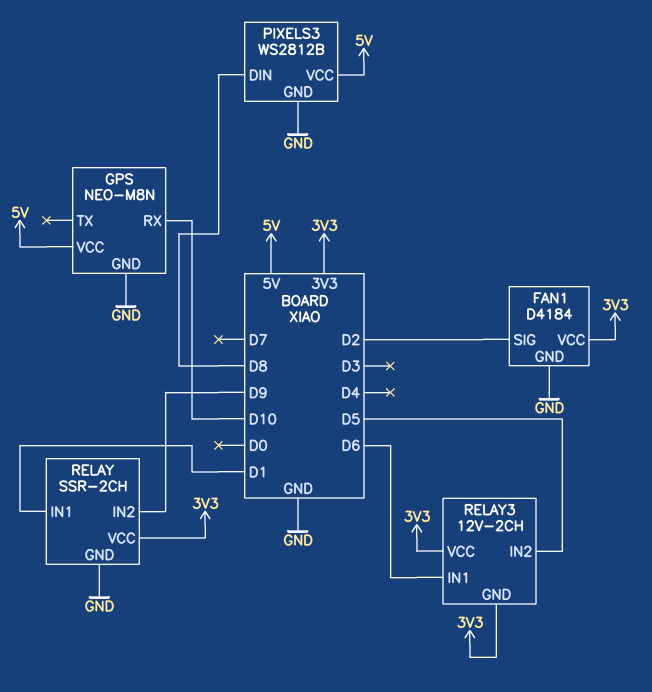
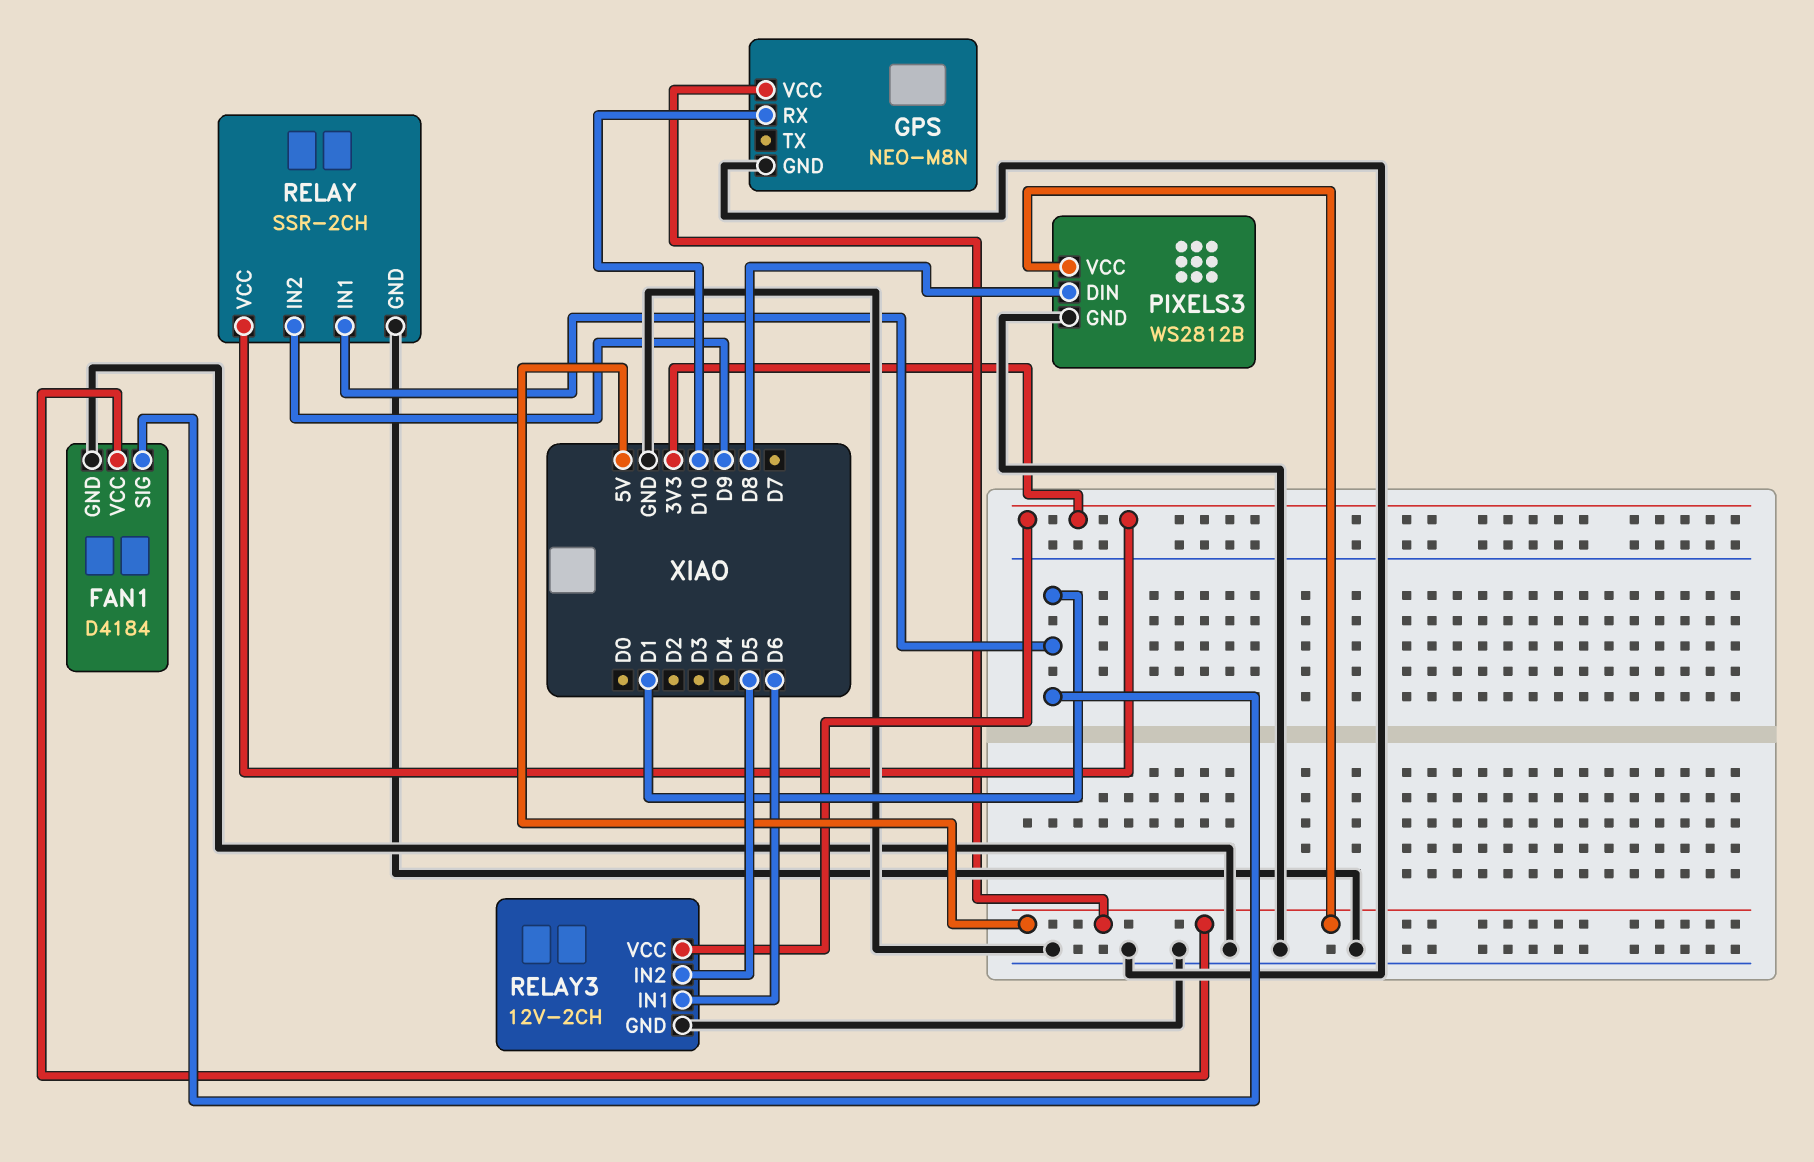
FAN1 pin SIG: D2 -> D1
FAN1 pin VCC: 3V3 -> 5V
RELAY3 pin GND: 3V3 -> GND

